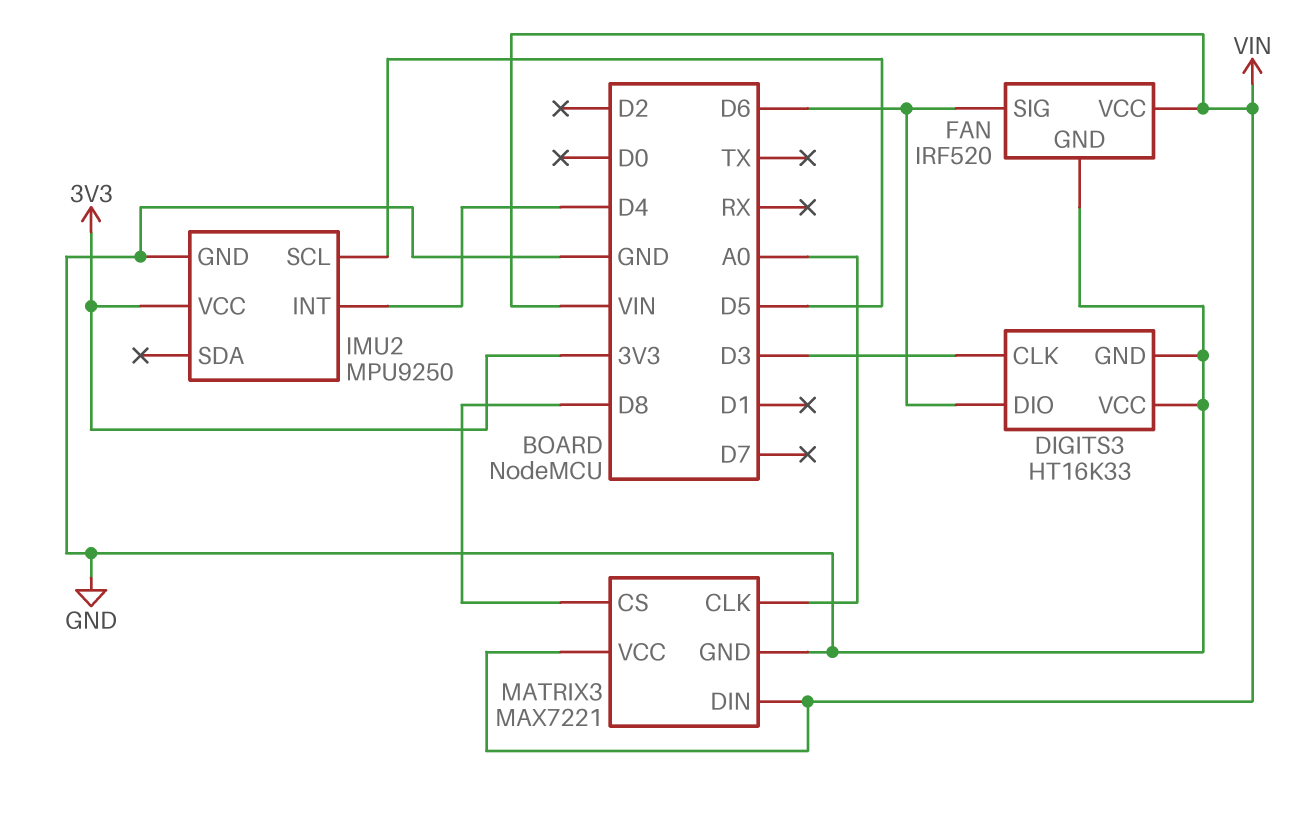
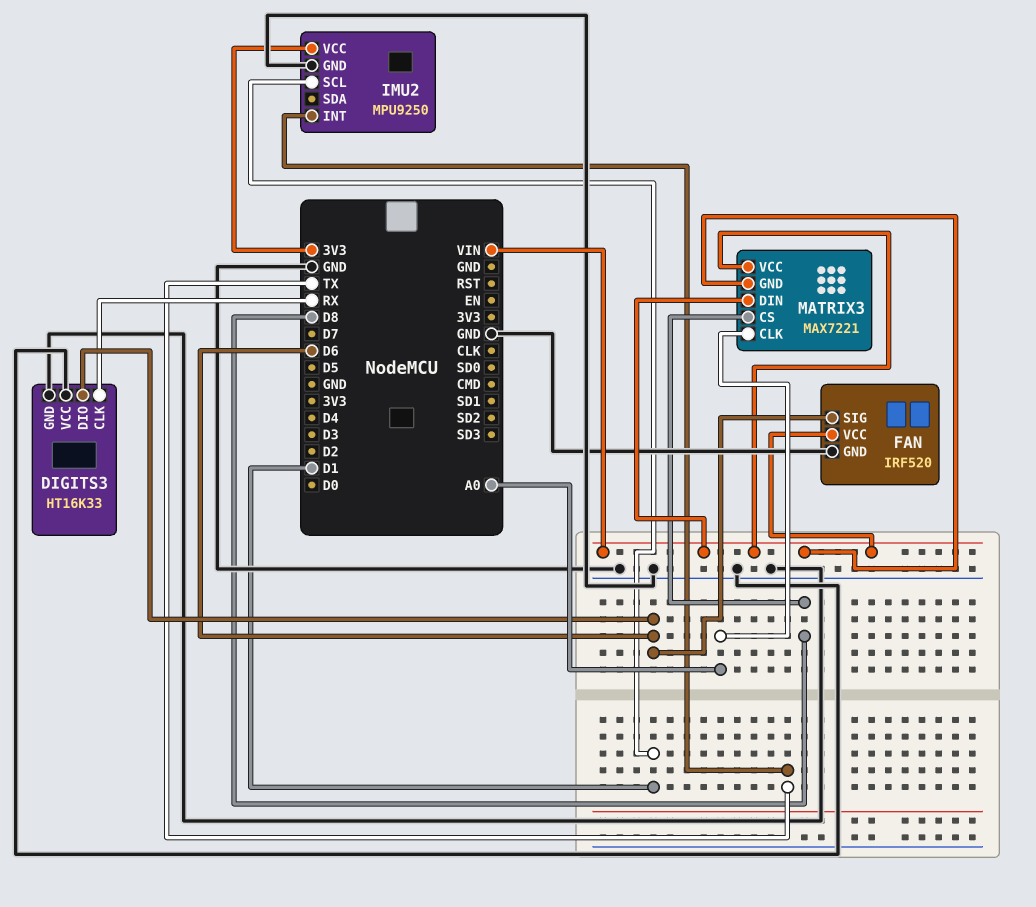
DIGITS3 pin CLK: D3 -> RX
IMU2 pin INT: D4 -> TX
IMU2 pin SCL: D5 -> D1
MATRIX3 pin GND: GND -> VIN

